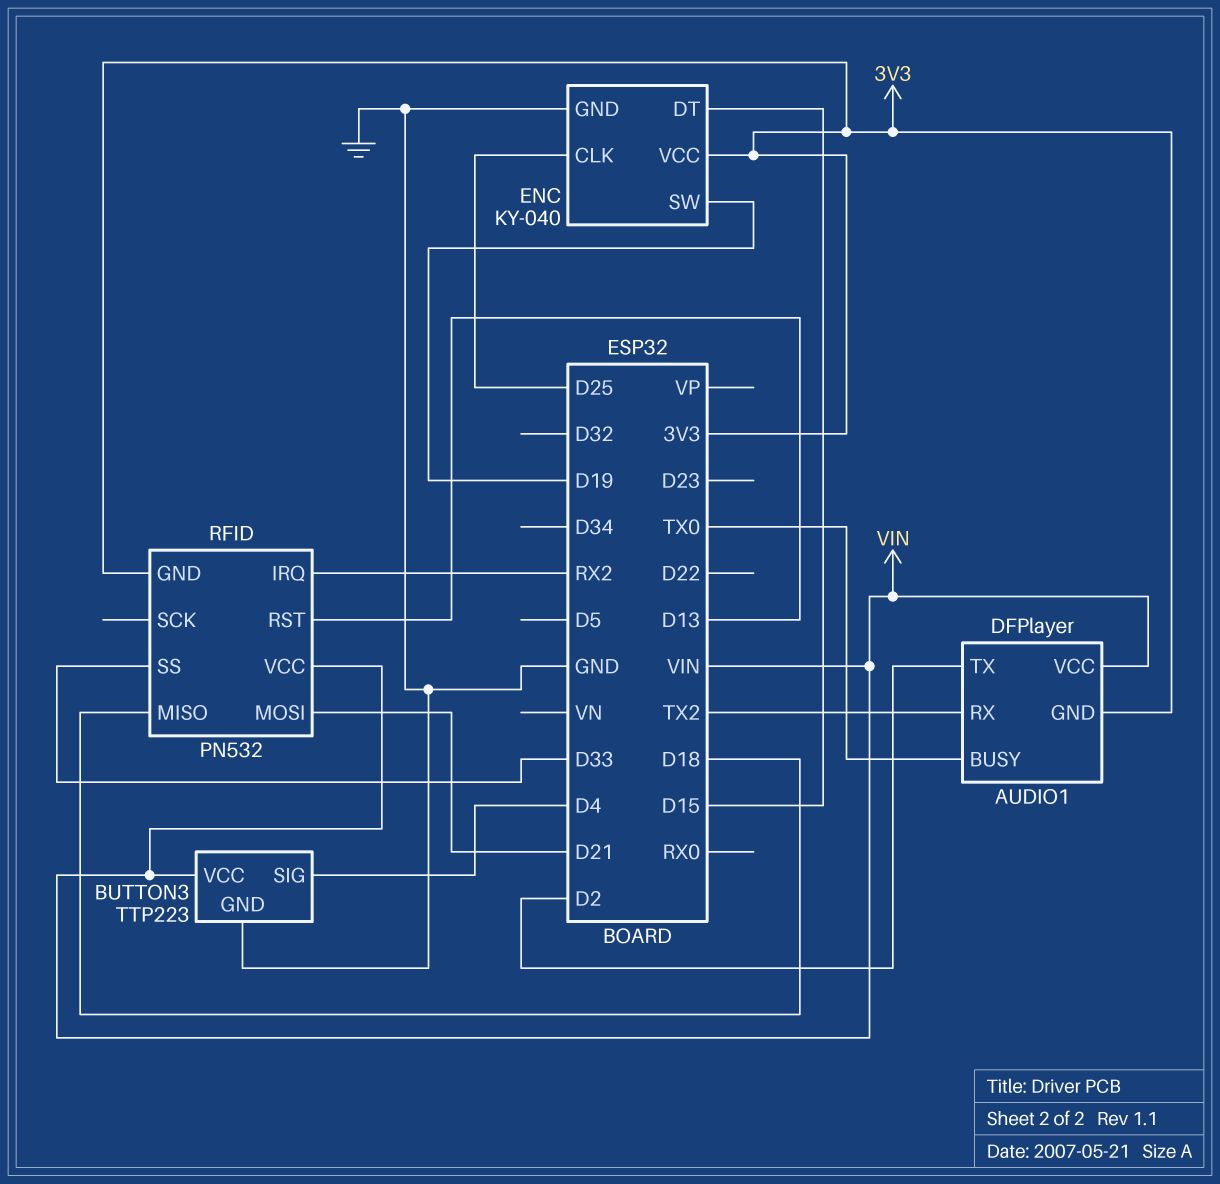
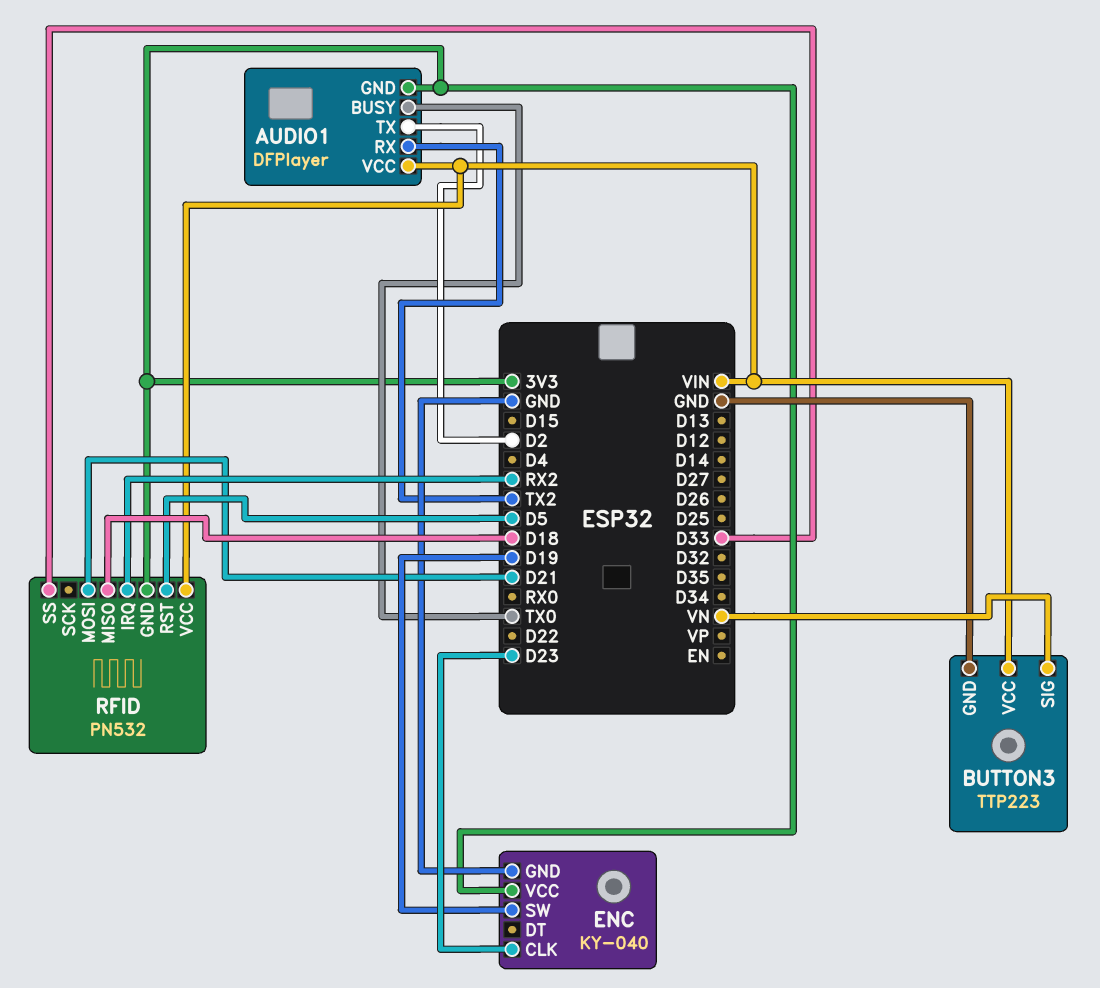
BUTTON3 pin SIG: D4 -> VN
ENC pin CLK: D25 -> D23
ENC pin DT: D15 -> none
RFID pin RST: D13 -> D5

